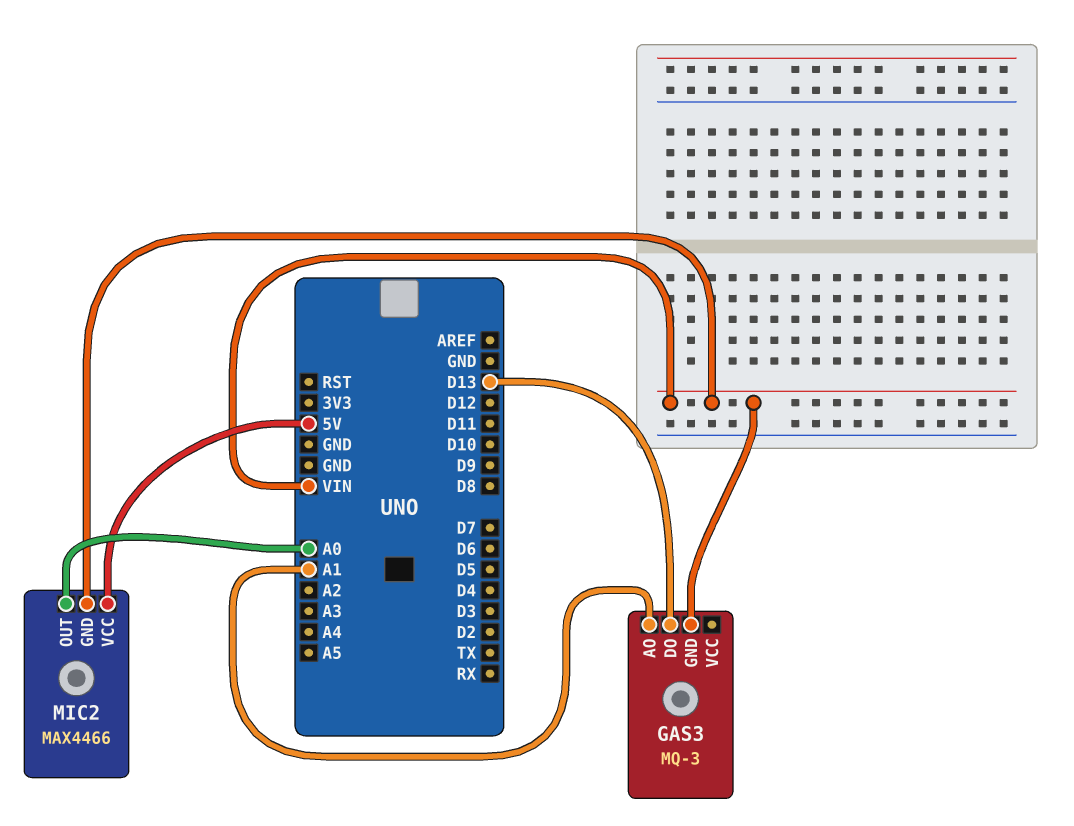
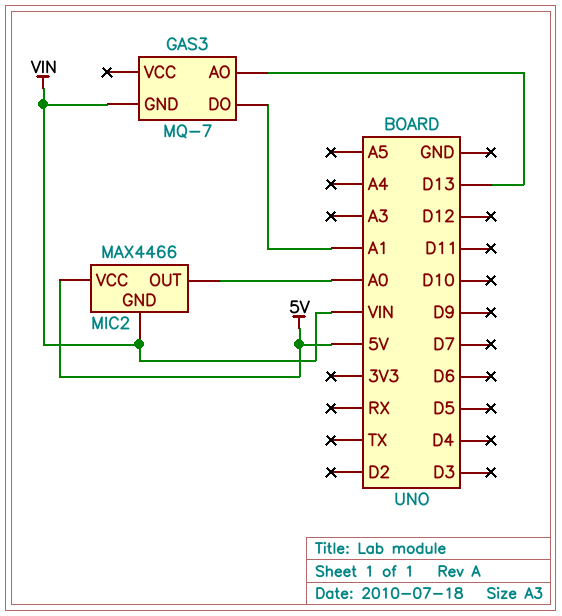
GAS3: MQ-3 -> MQ-7
GAS3 pin AO: A1 -> D13
GAS3 pin DO: D13 -> A1

